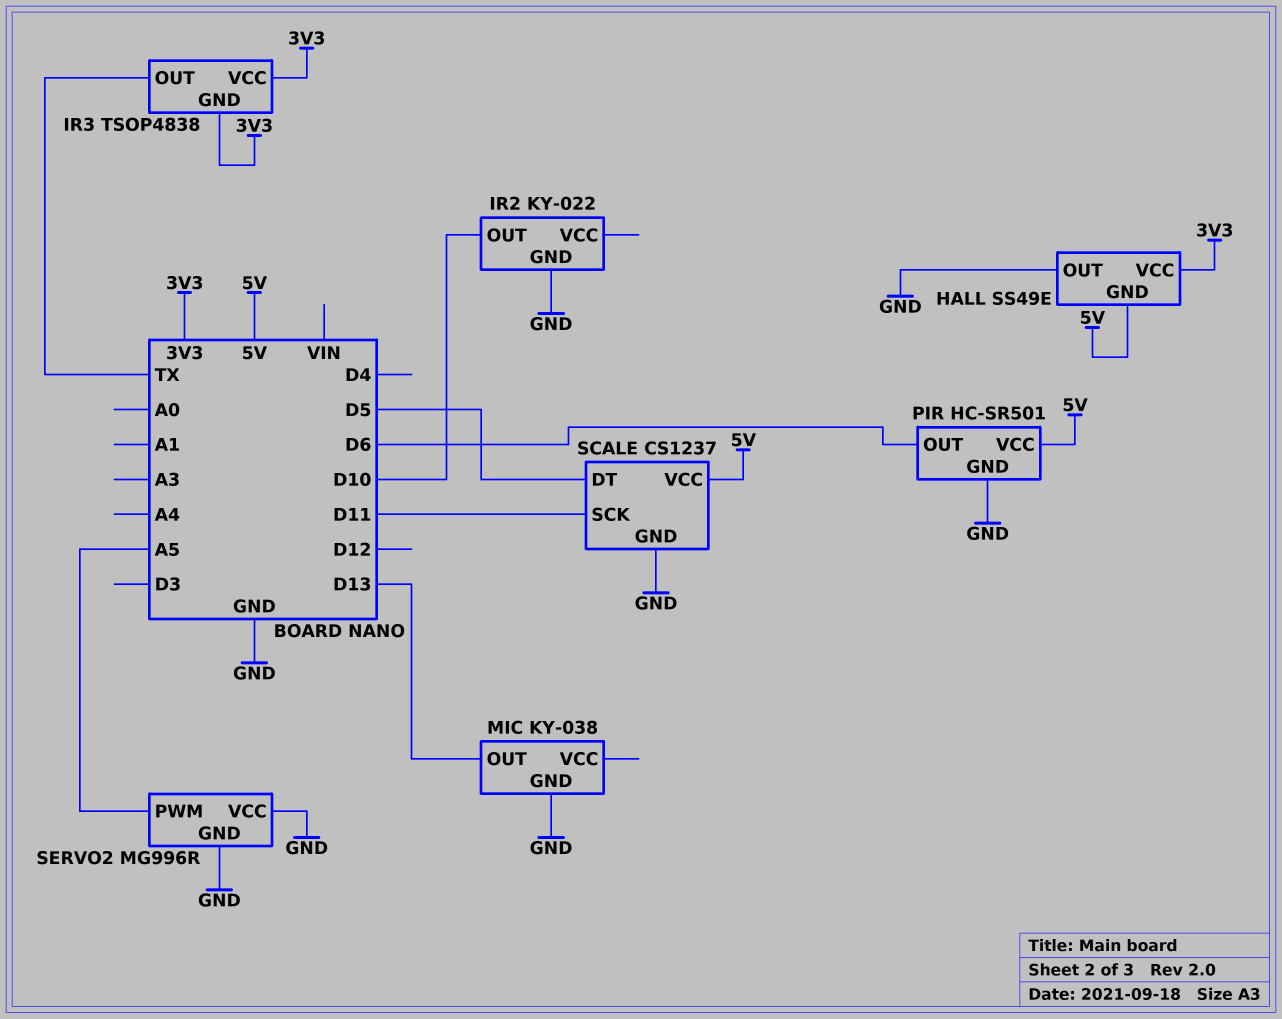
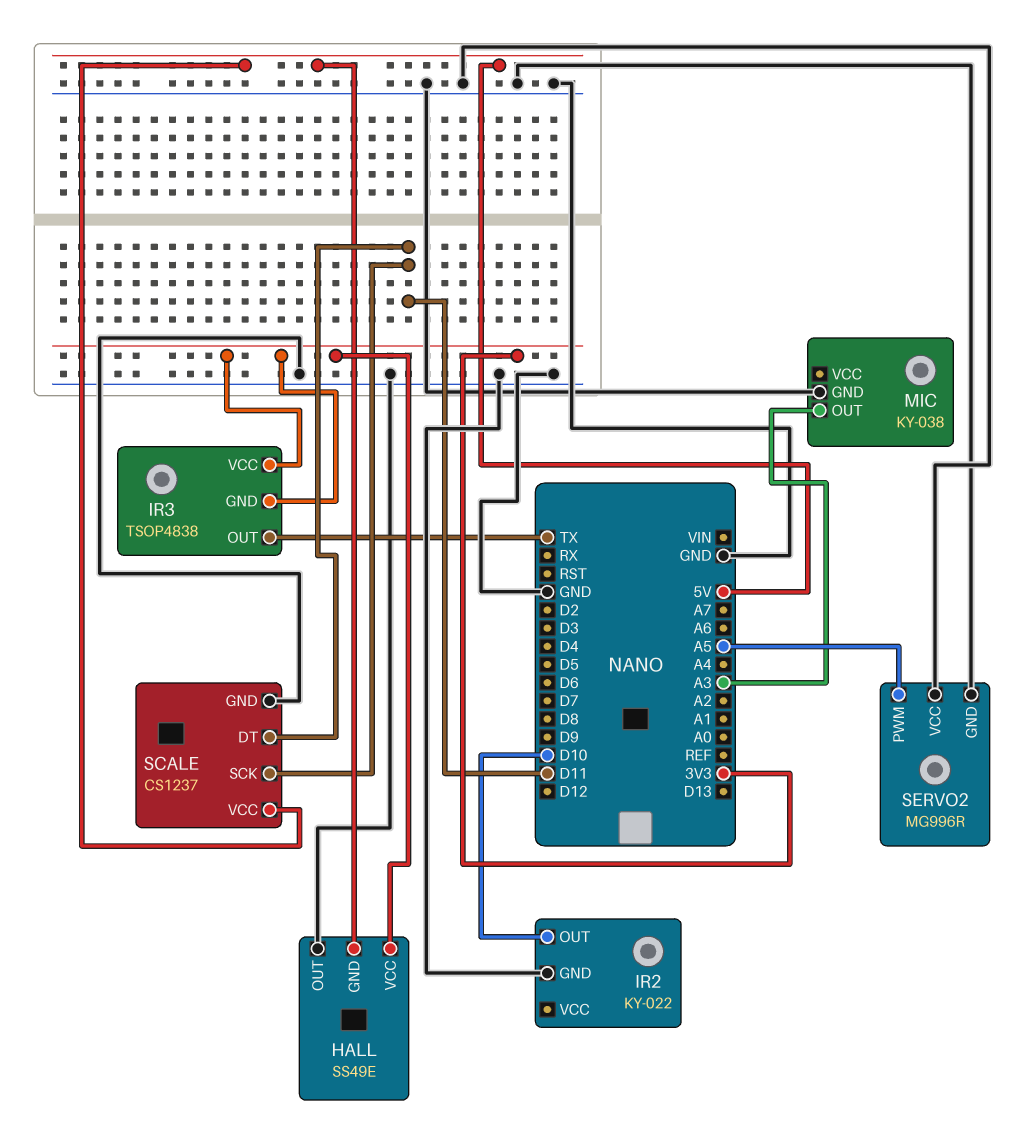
MIC pin OUT: D13 -> A3
PIR: HC-SR501 -> none
PIR pin GND: GND -> none
PIR pin OUT: D6 -> none
PIR pin VCC: 5V -> none
SCALE pin DT: D5 -> D11

